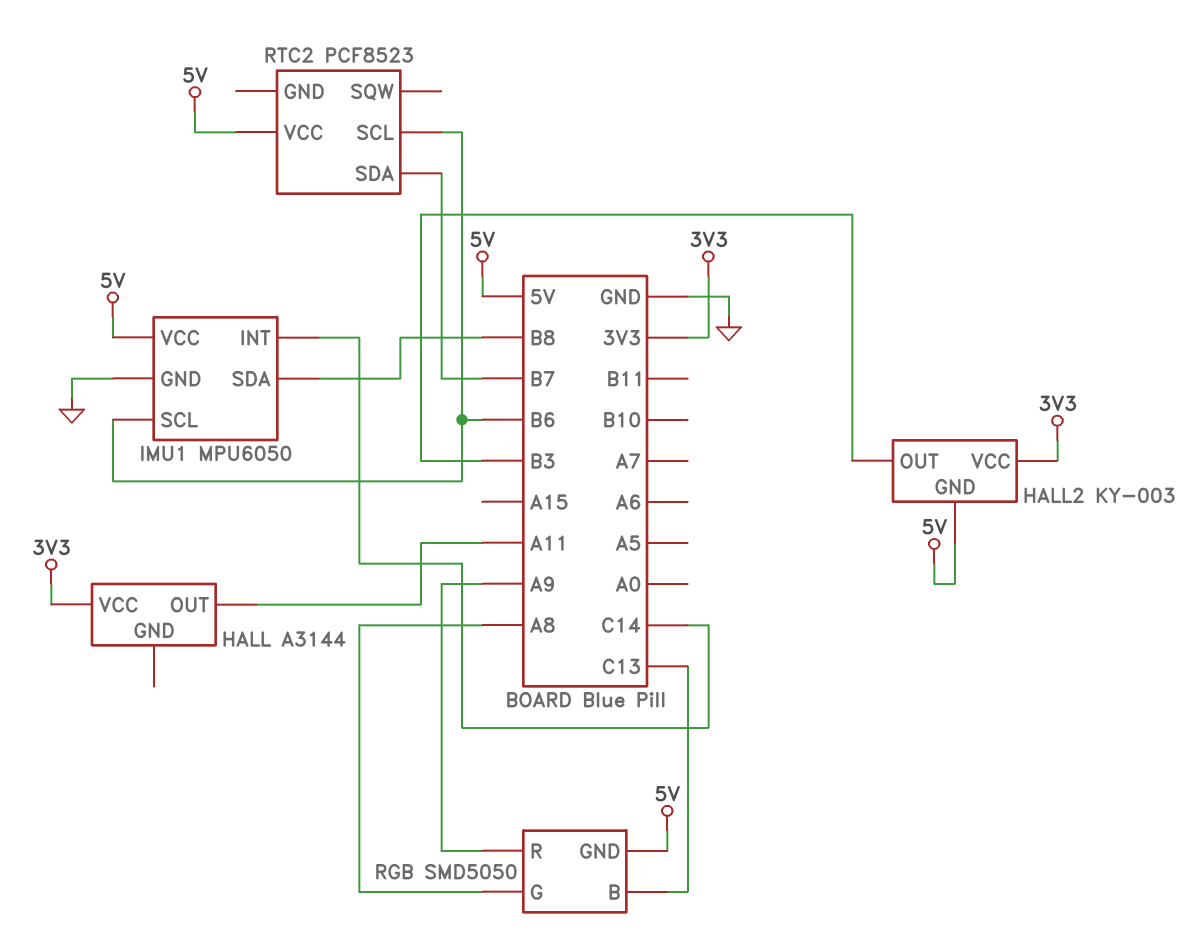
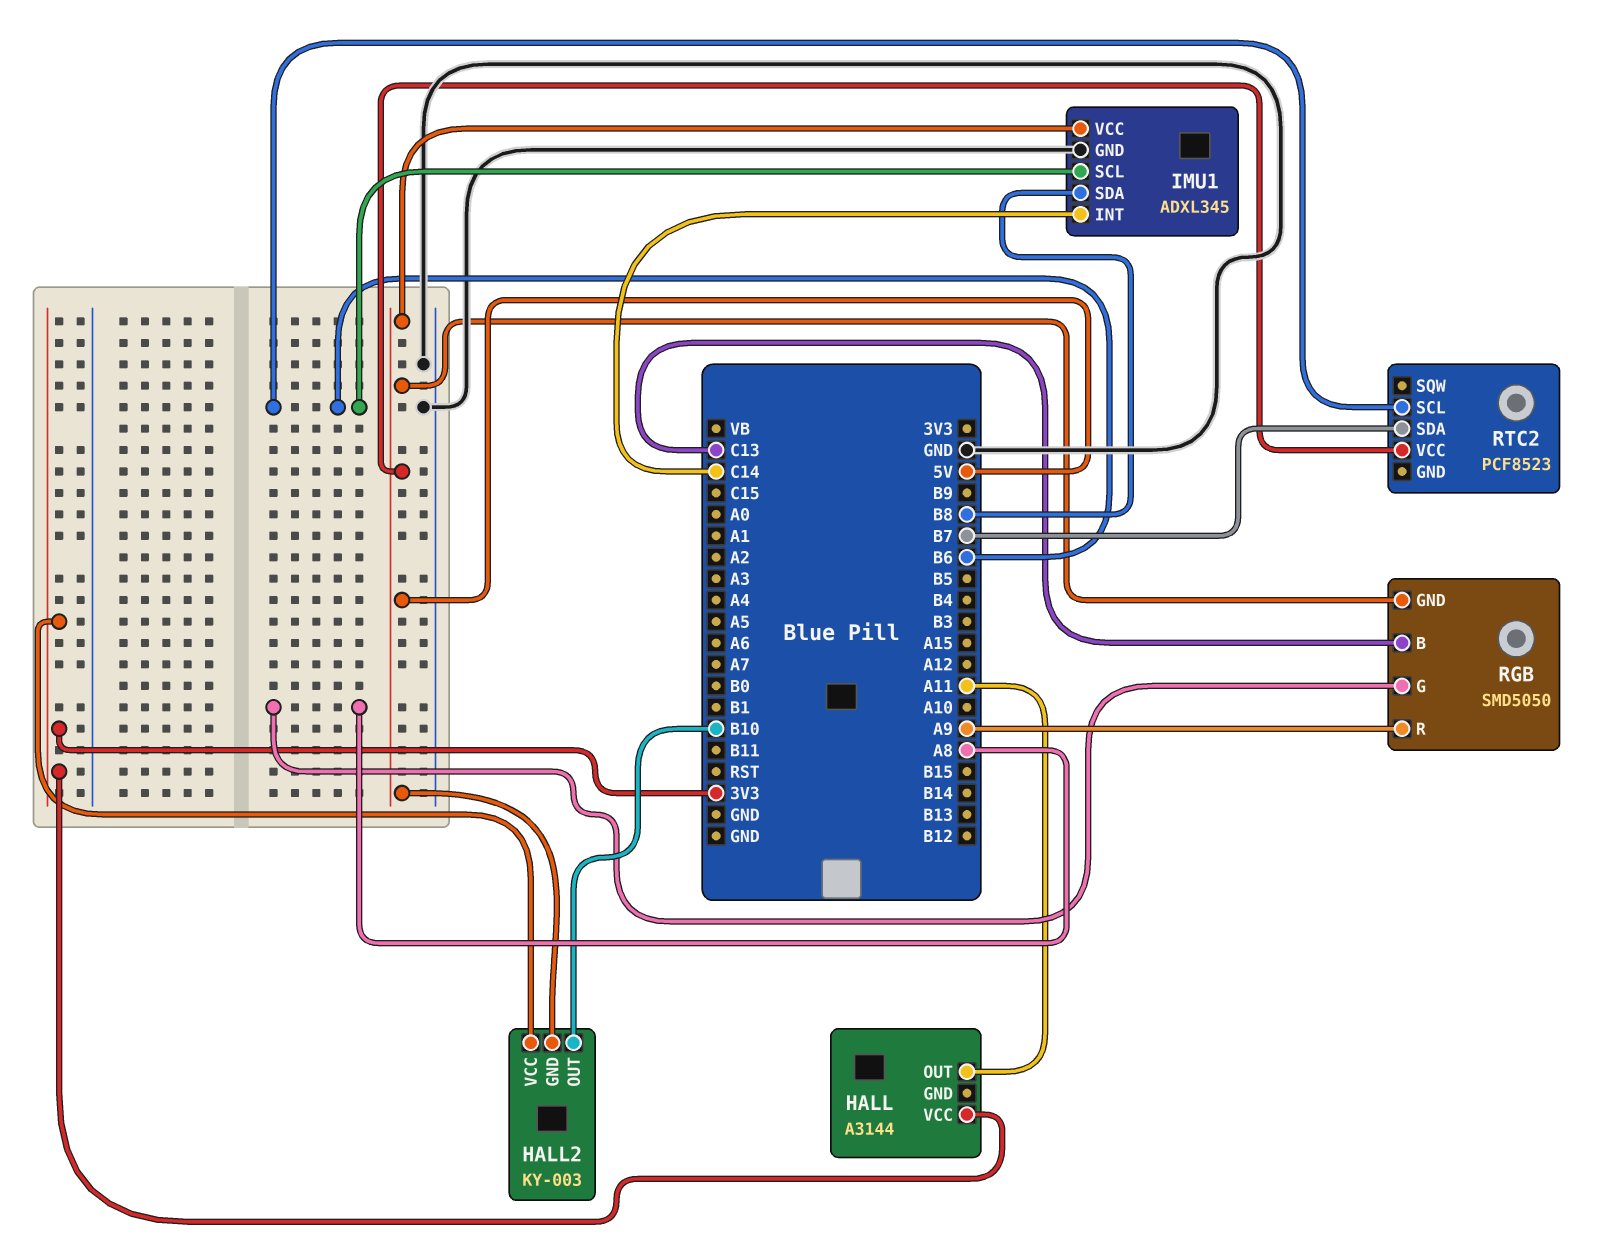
HALL2 pin OUT: B3 -> B10
IMU1: MPU6050 -> ADXL345

